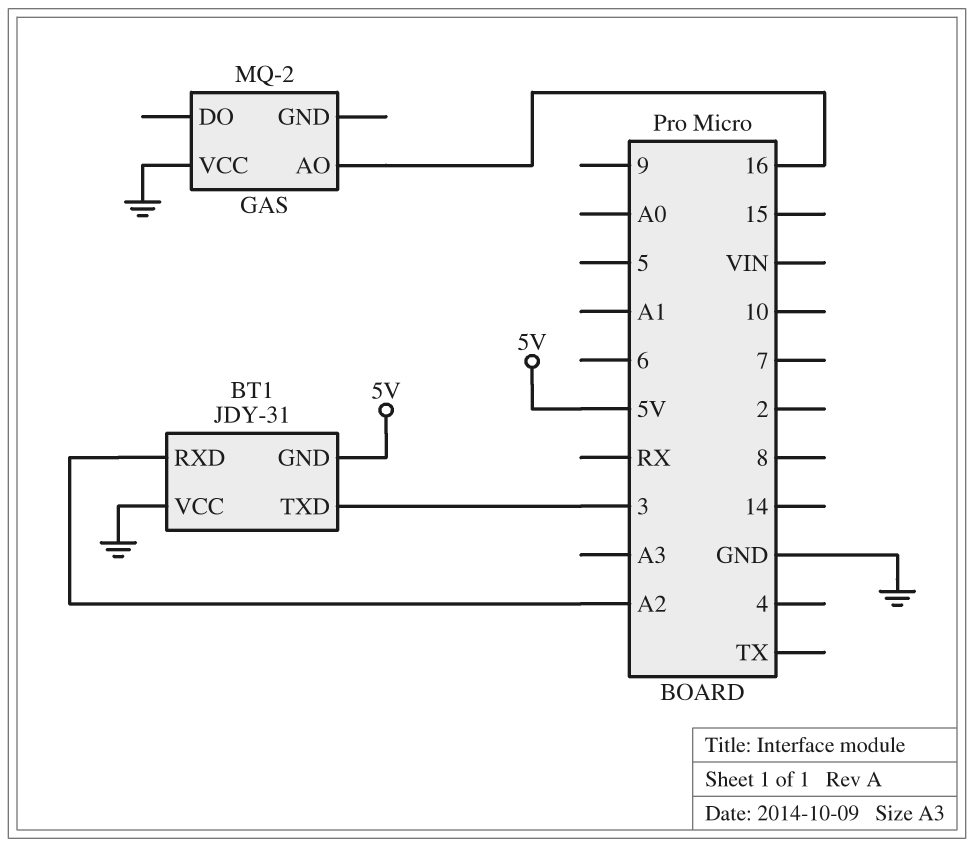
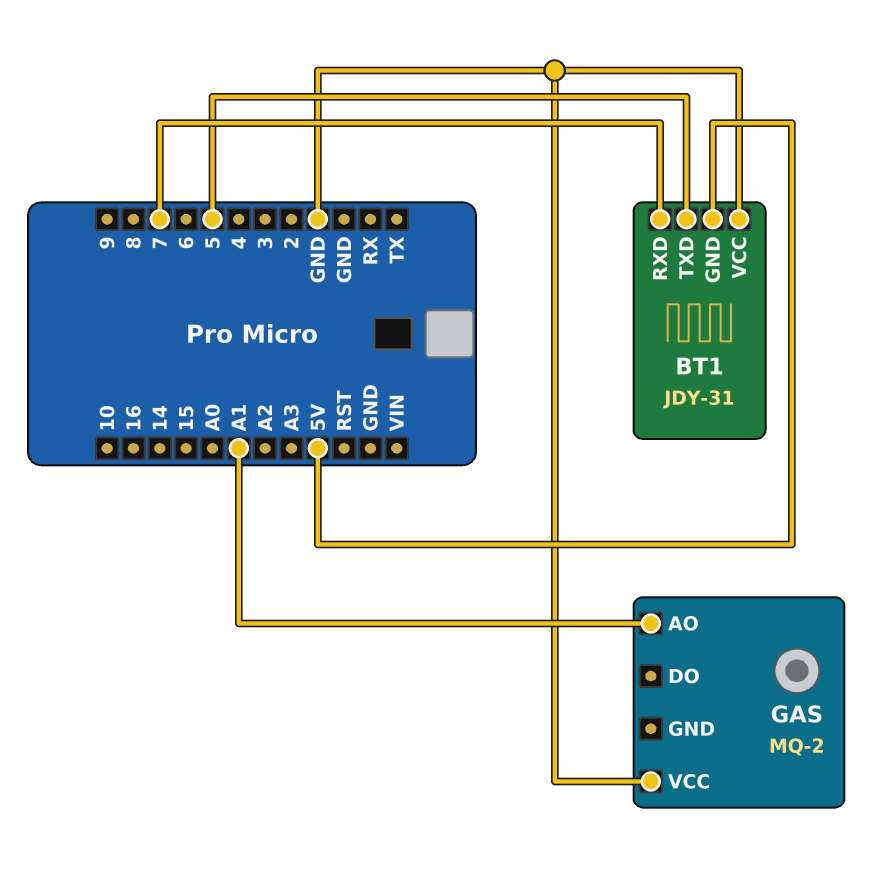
BT1 pin RXD: A2 -> 7
BT1 pin TXD: 3 -> 5
GAS pin AO: 16 -> A1

